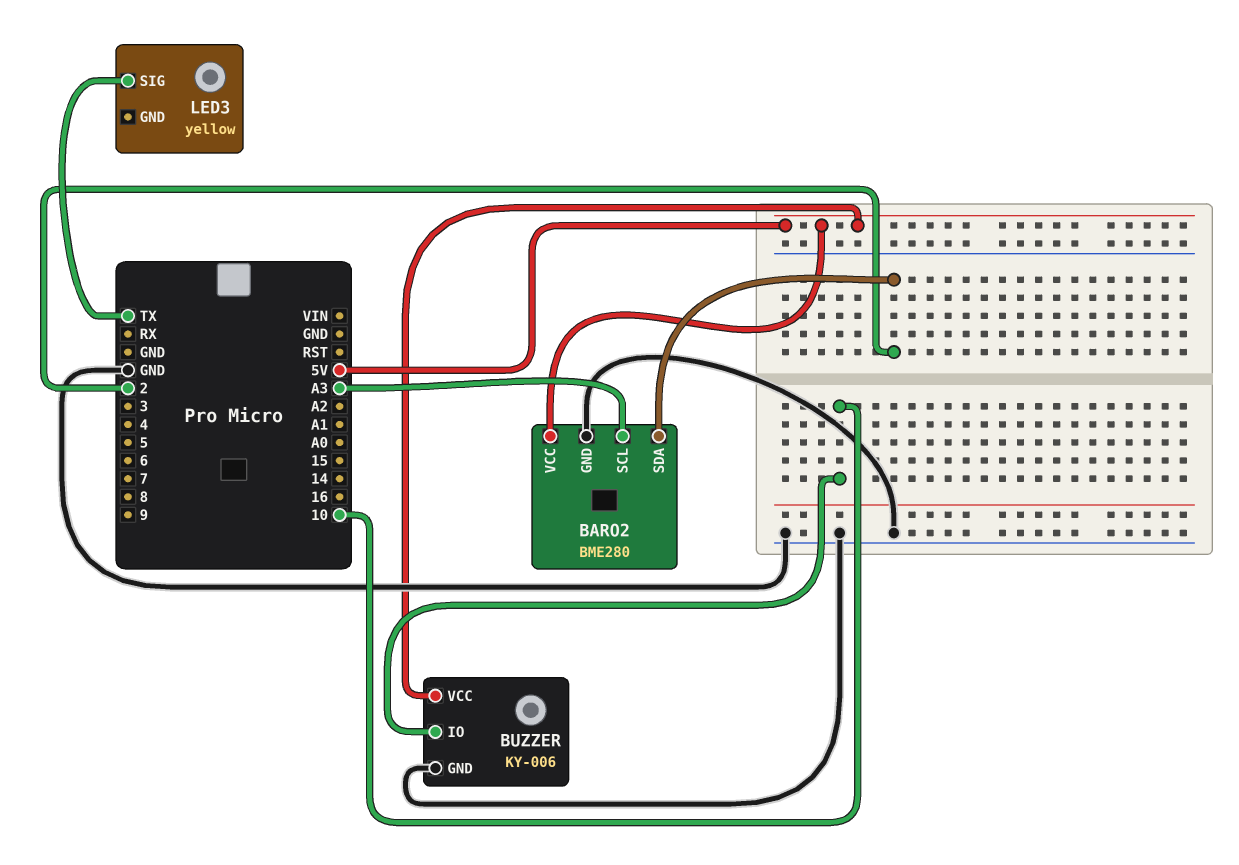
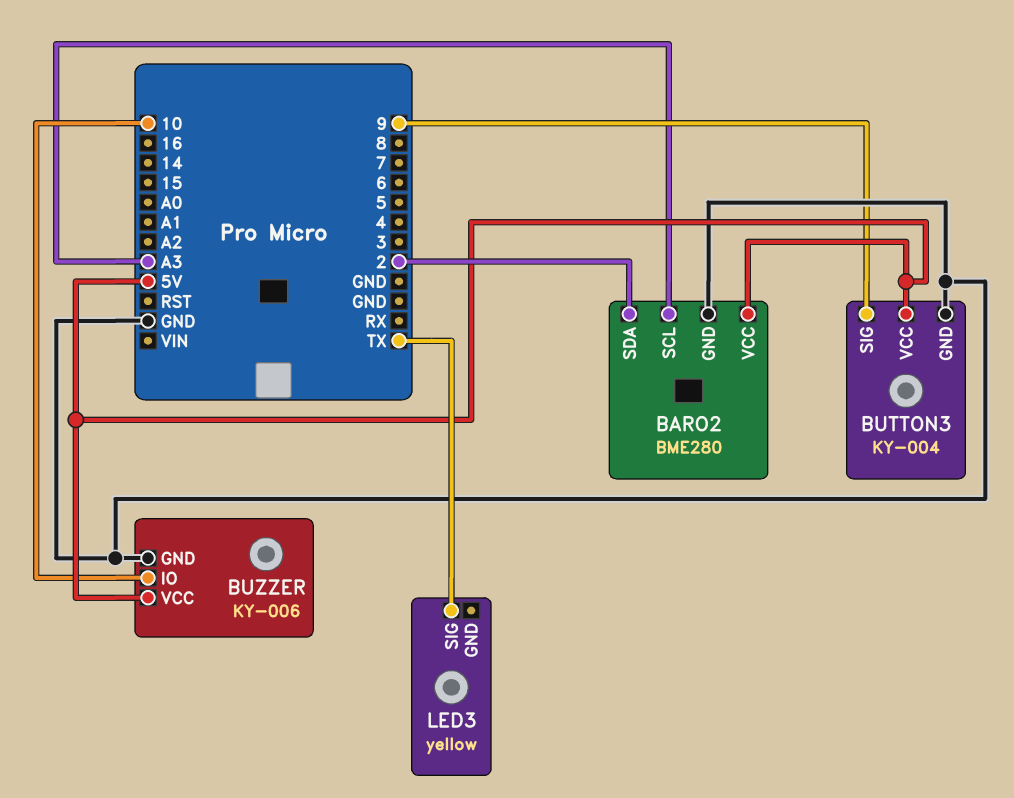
BUTTON3: none -> KY-004
BUTTON3 pin GND: none -> GND
BUTTON3 pin SIG: none -> 9
BUTTON3 pin VCC: none -> 5V

